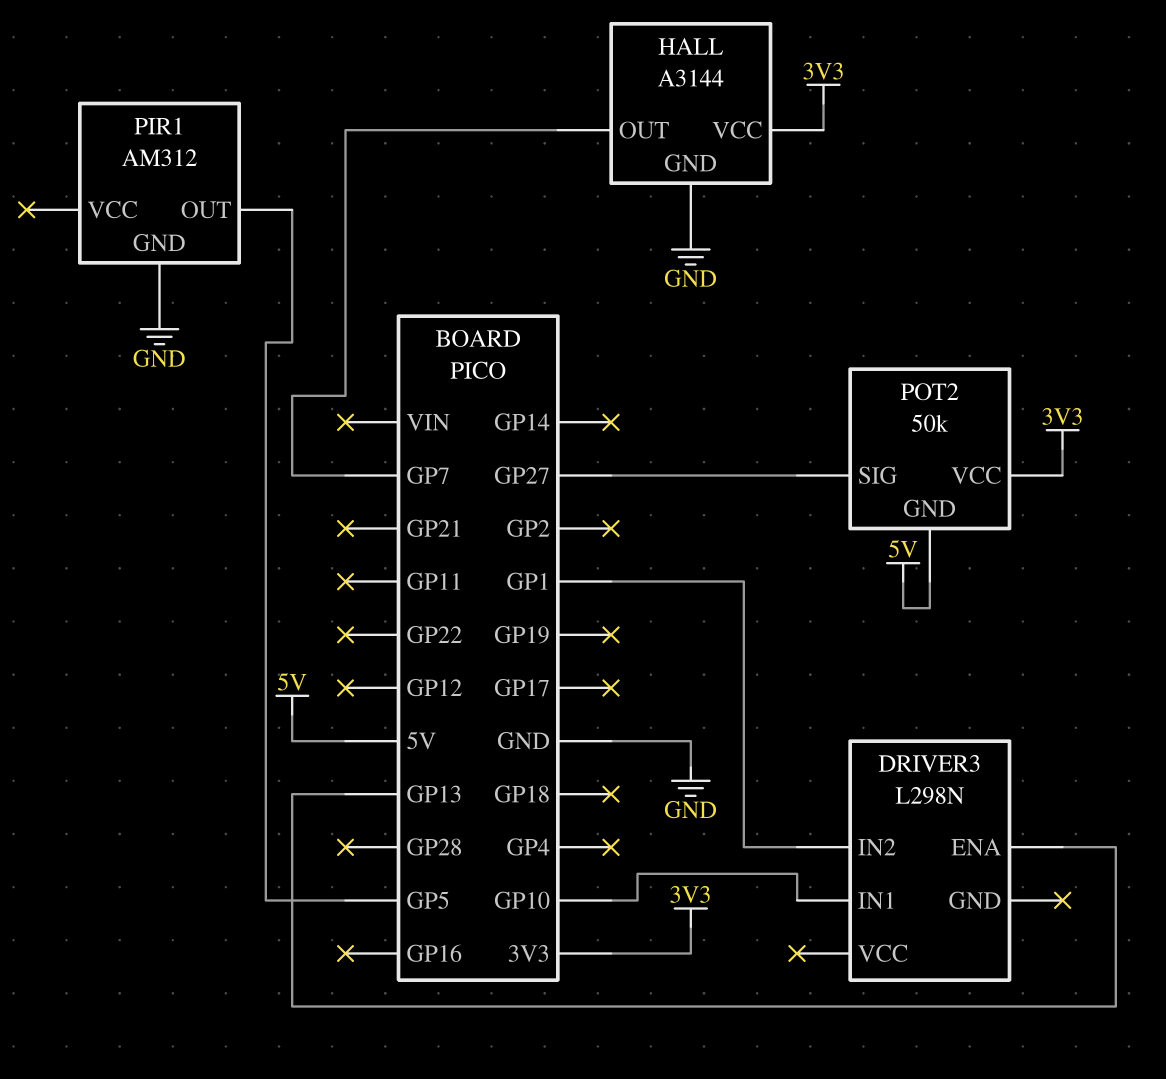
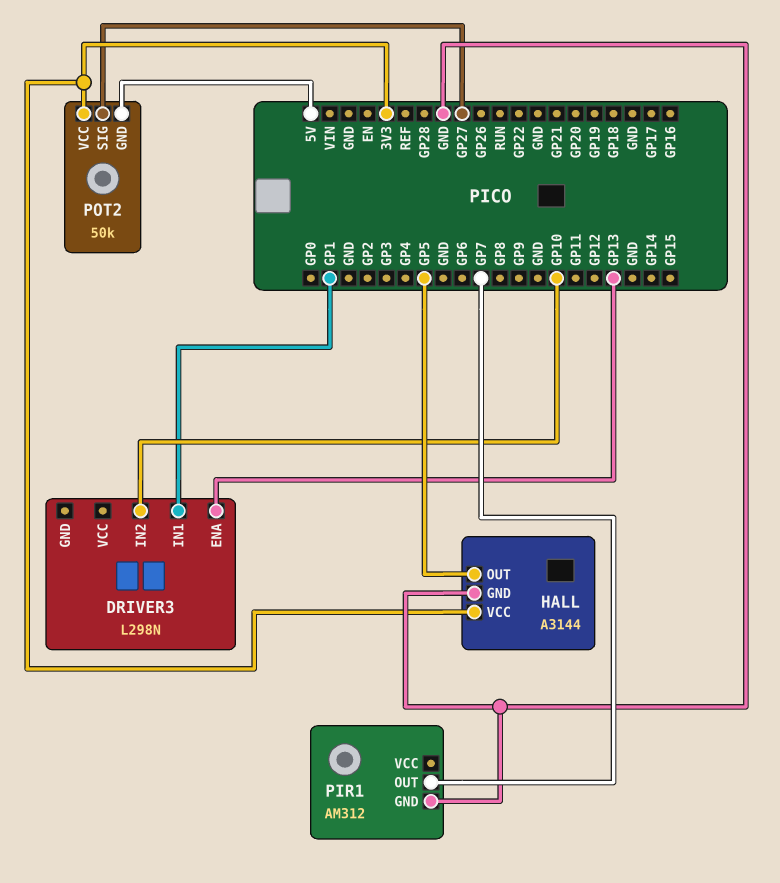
DRIVER3 pin IN1: GP10 -> GP1
DRIVER3 pin IN2: GP1 -> GP10
HALL pin OUT: GP7 -> GP5
PIR1 pin OUT: GP5 -> GP7

